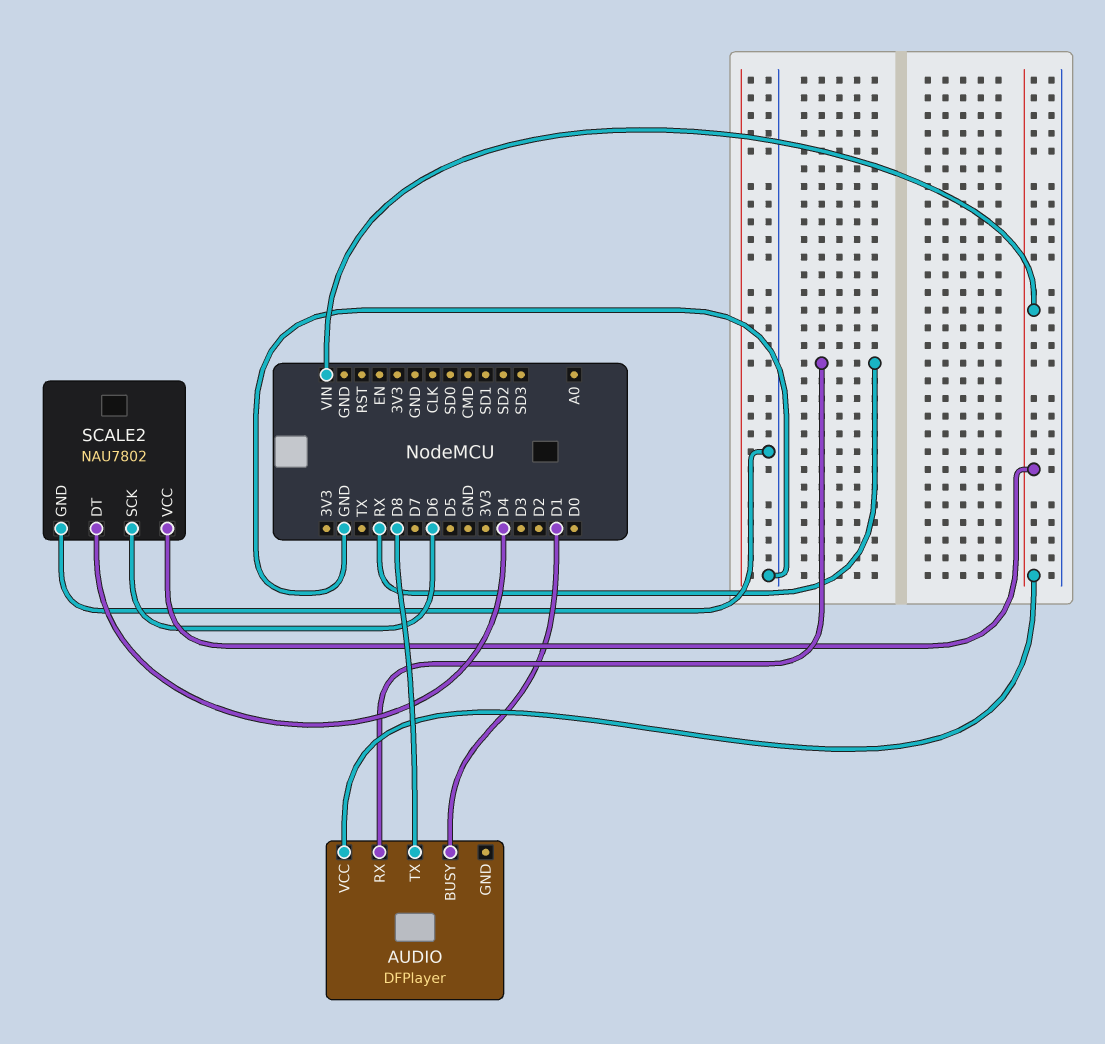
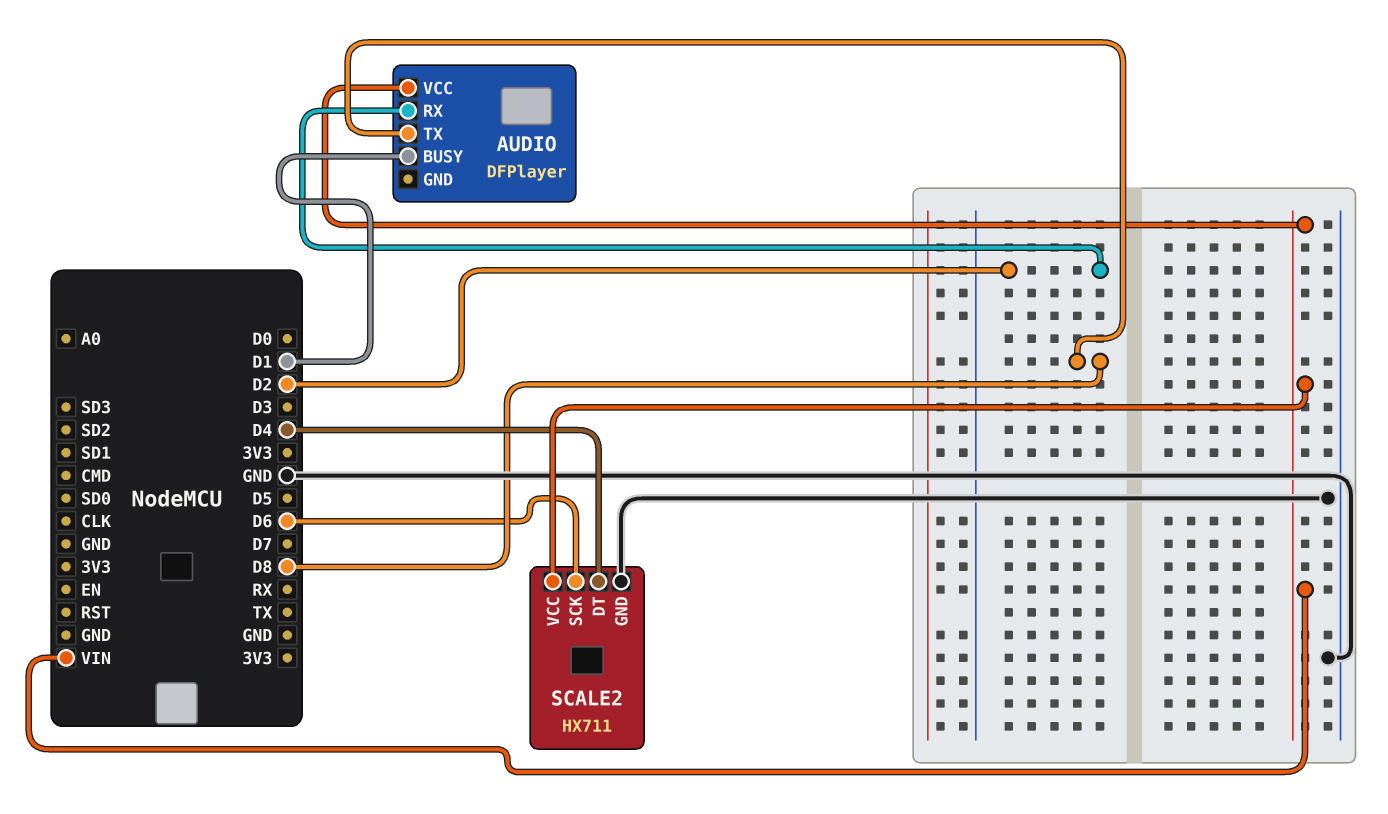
AUDIO pin RX: RX -> D2
SCALE2: NAU7802 -> HX711

